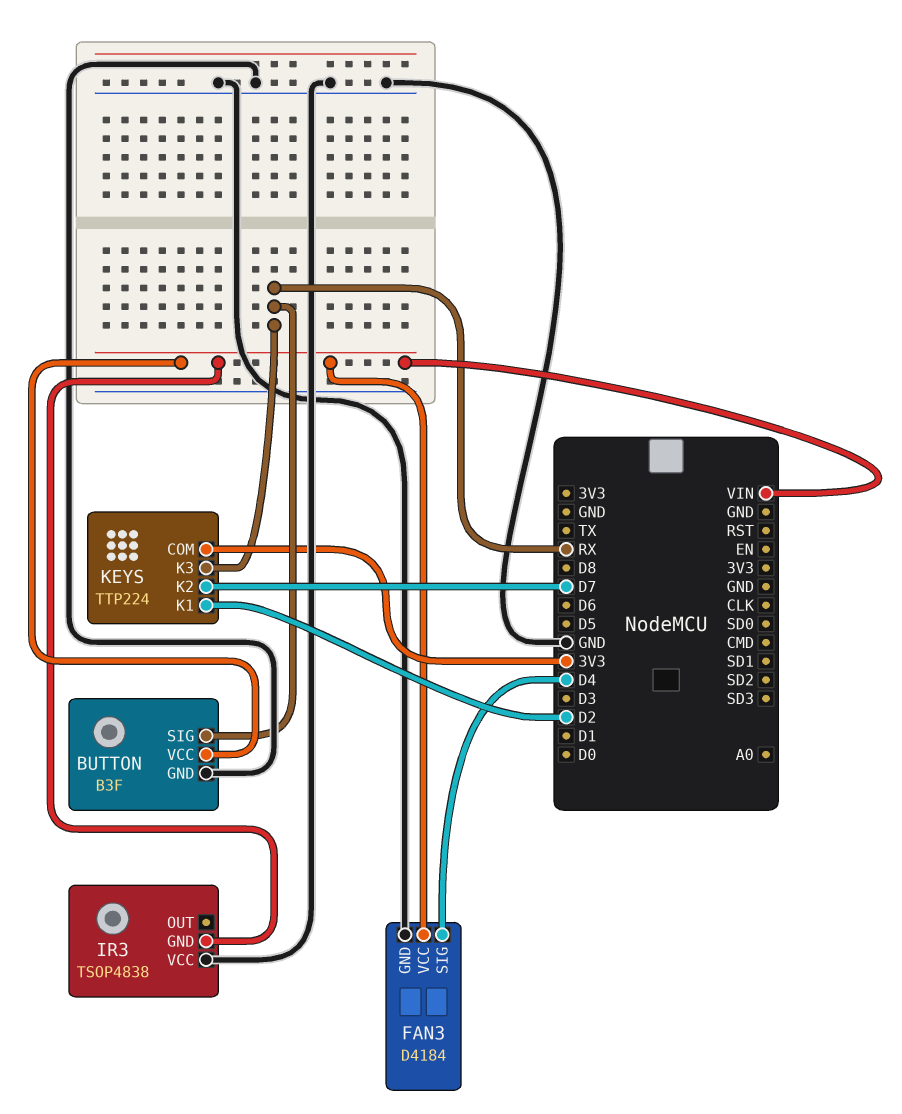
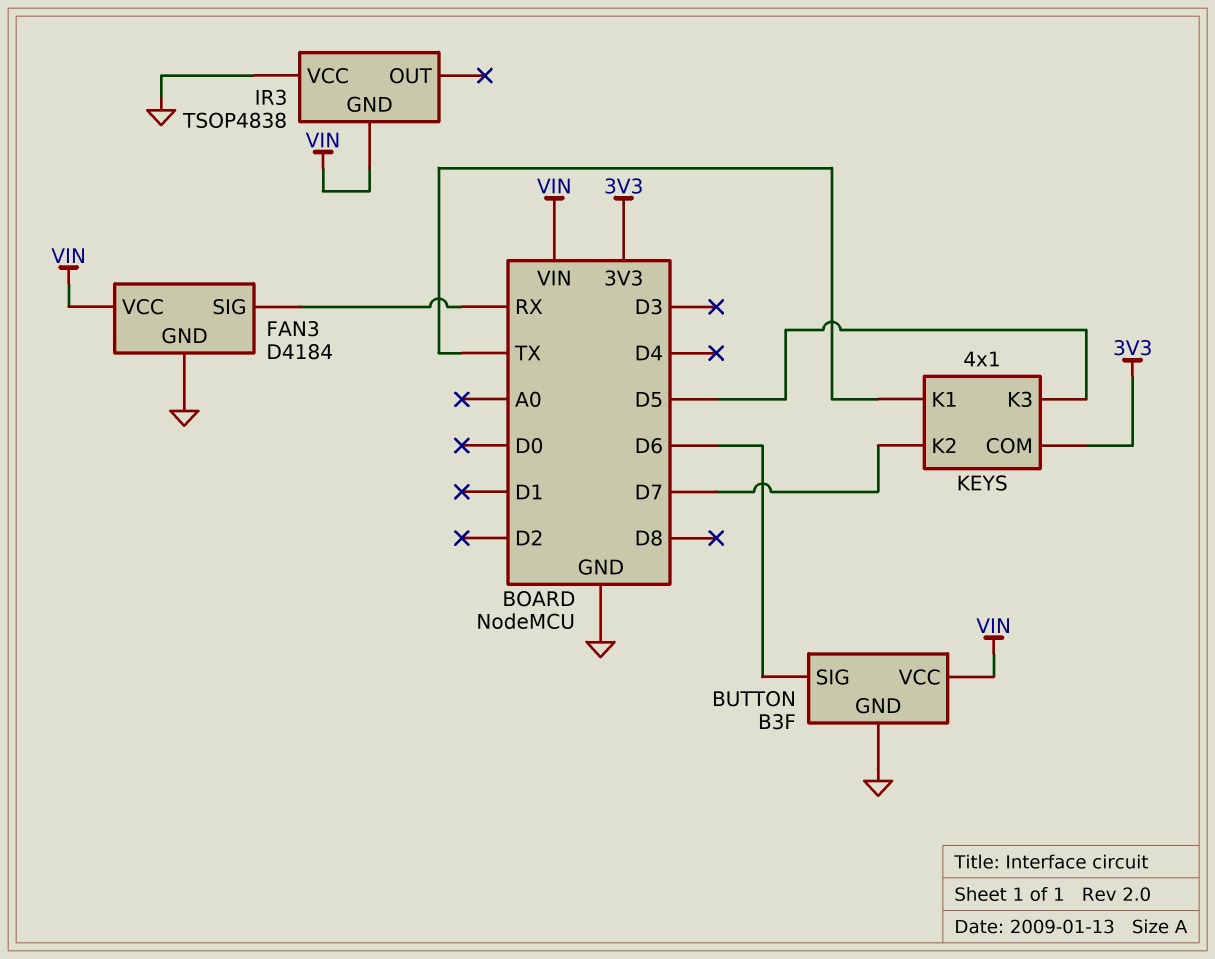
BUTTON pin SIG: RX -> D6
FAN3 pin SIG: D4 -> RX
KEYS: TTP224 -> 4x1
KEYS pin K1: D2 -> TX
KEYS pin K3: RX -> D5

